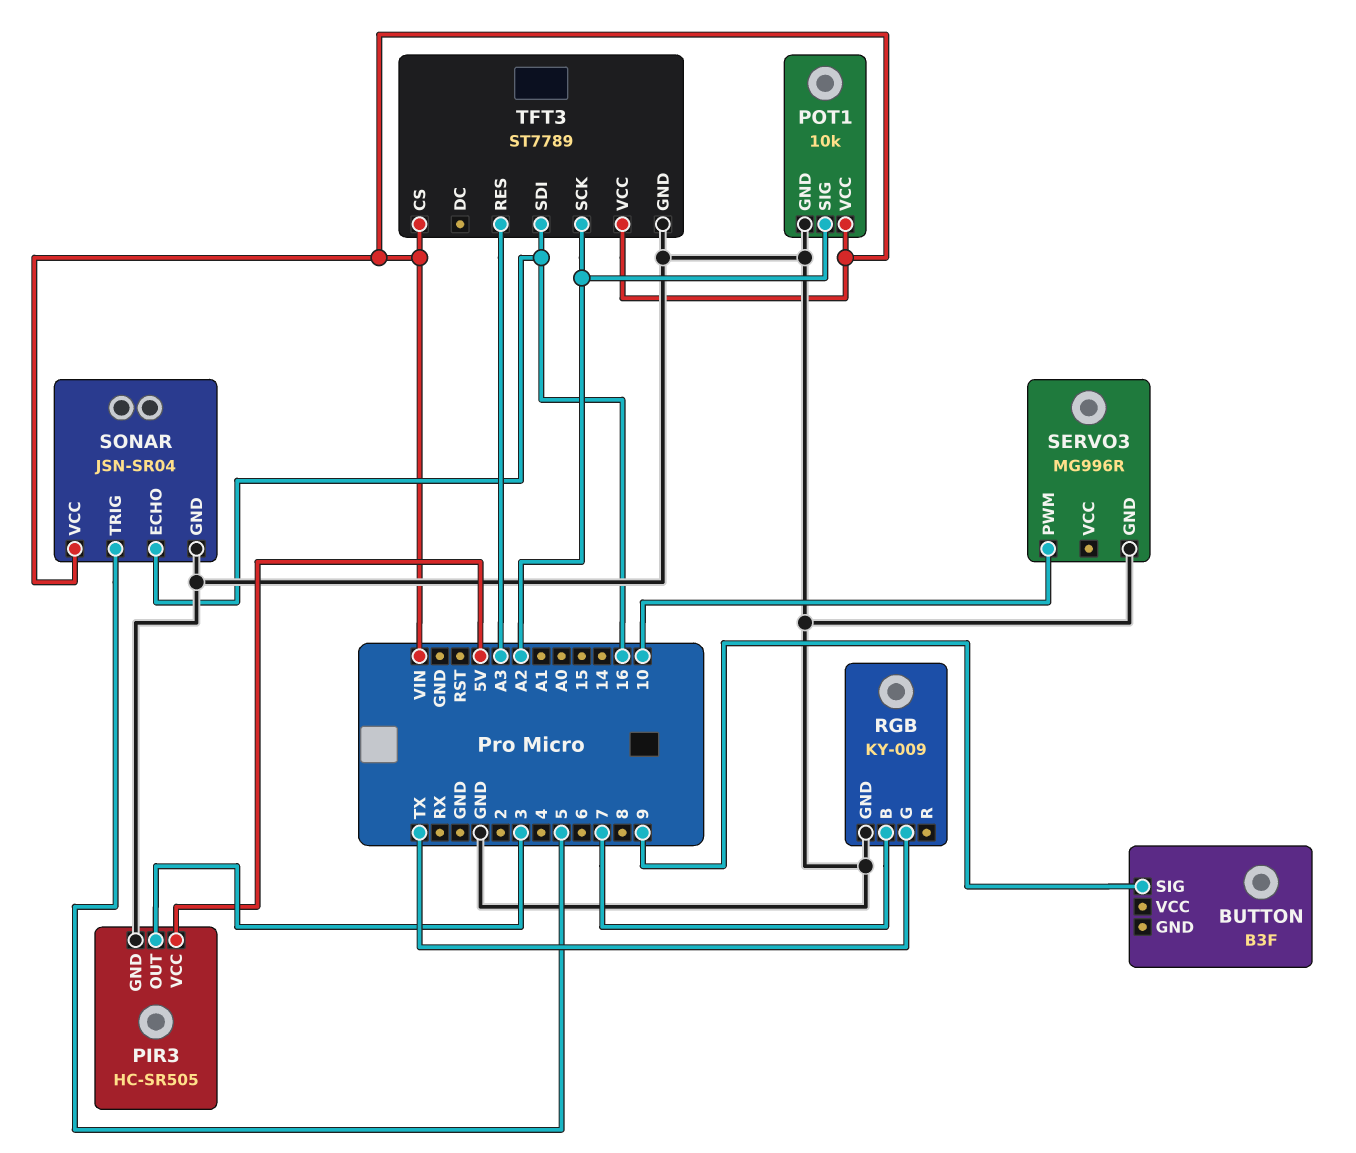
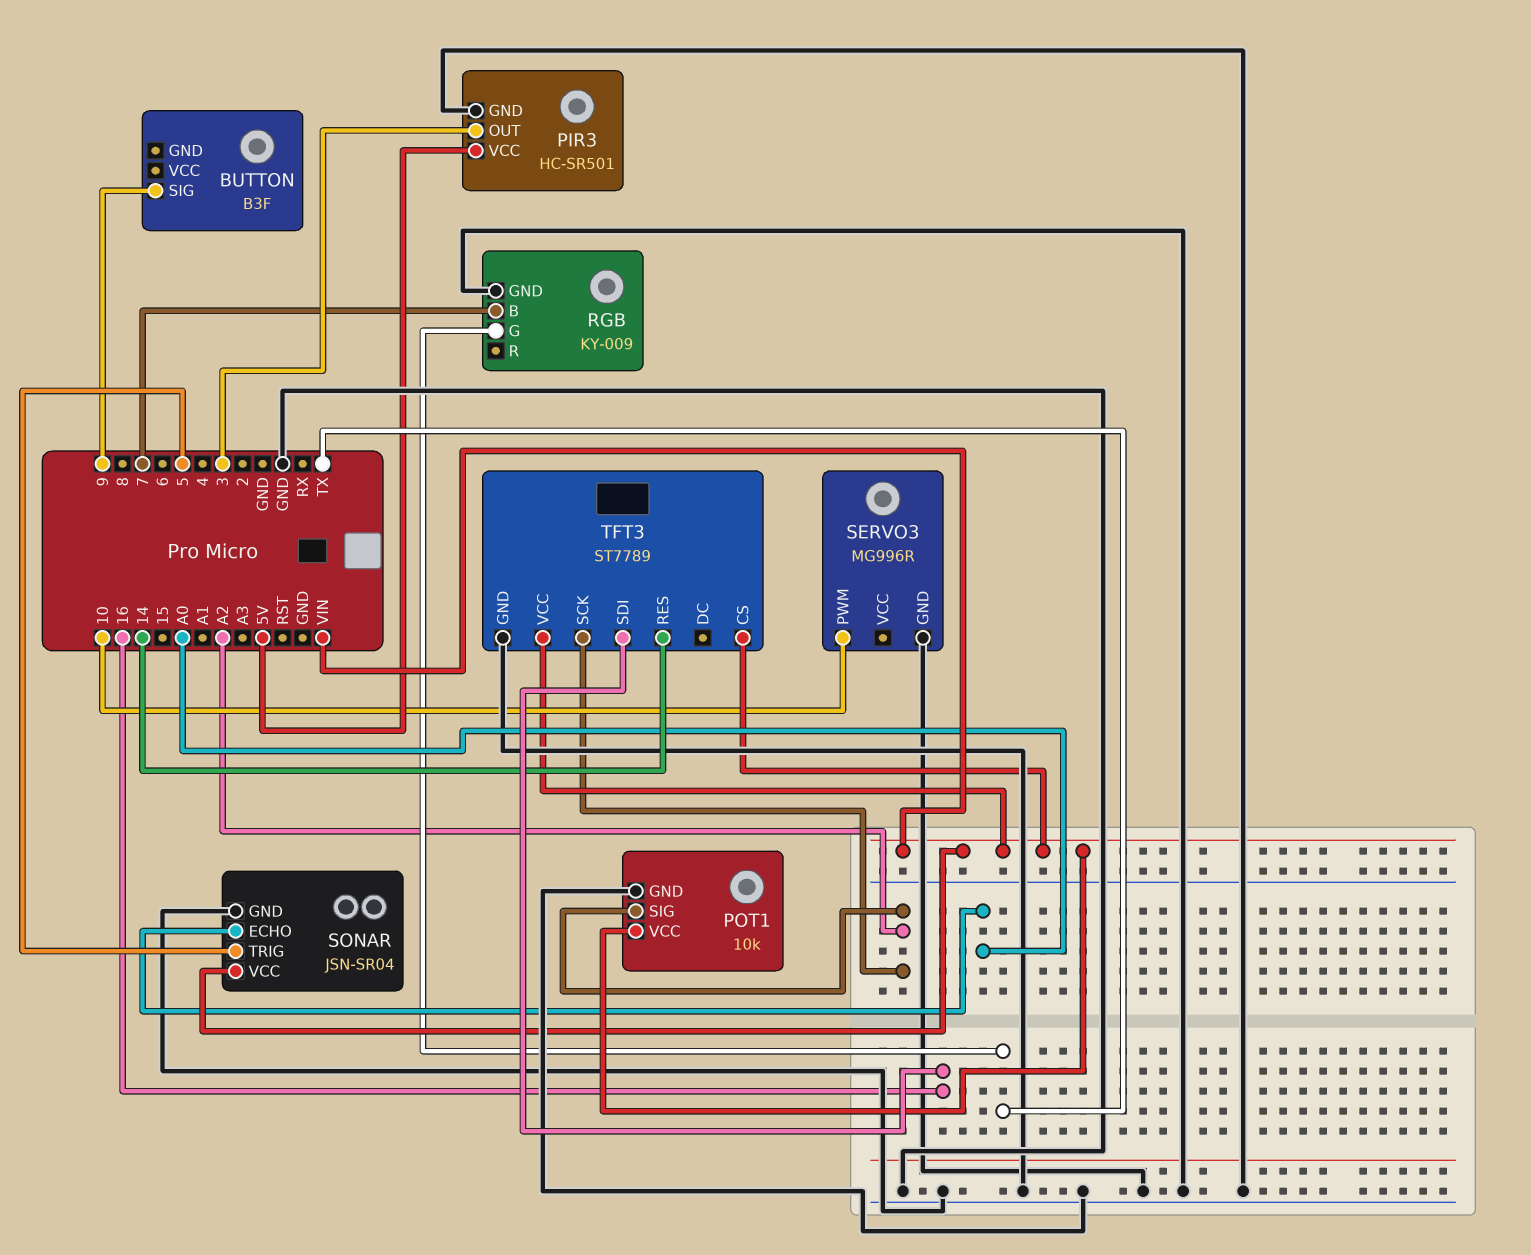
PIR3: HC-SR505 -> HC-SR501
SONAR pin ECHO: 16 -> A0
TFT3 pin RES: A3 -> 14

